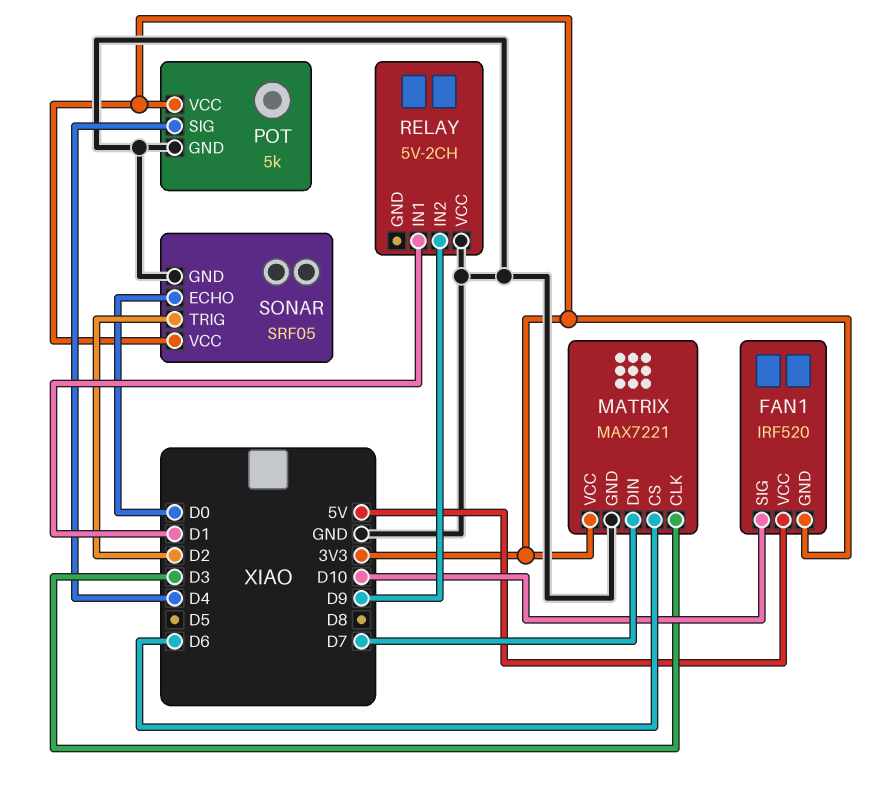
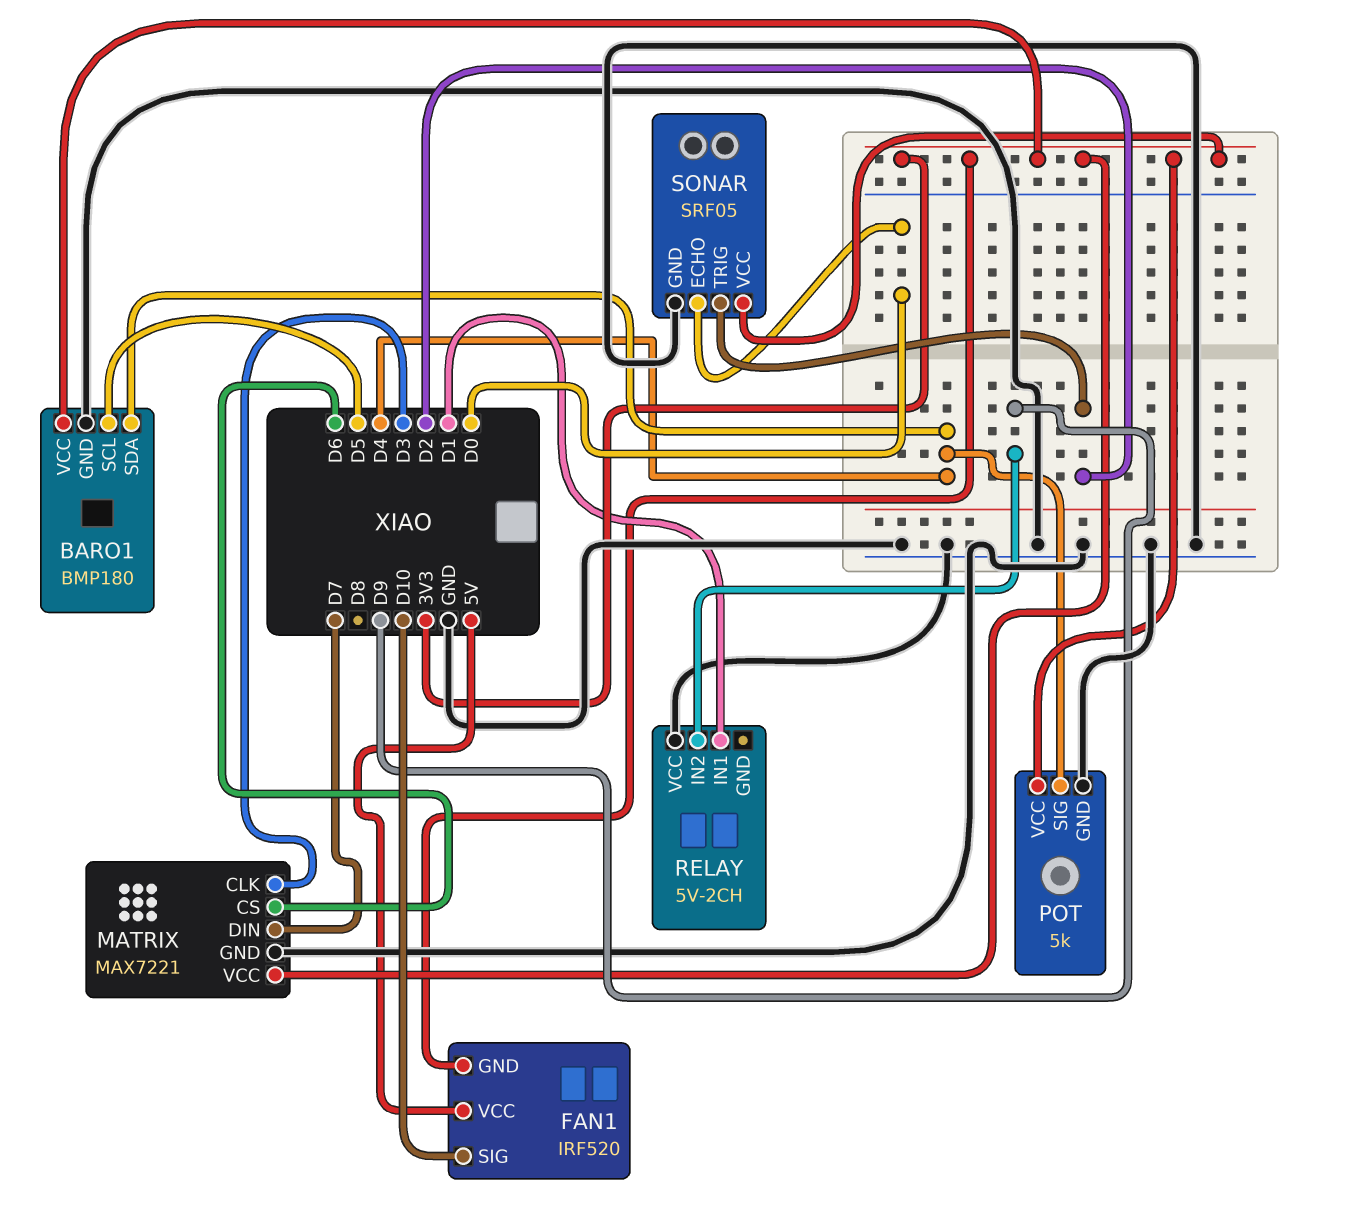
BARO1: none -> BMP180
BARO1 pin GND: none -> GND
BARO1 pin SCL: none -> D5
BARO1 pin SDA: none -> D4
BARO1 pin VCC: none -> 3V3

